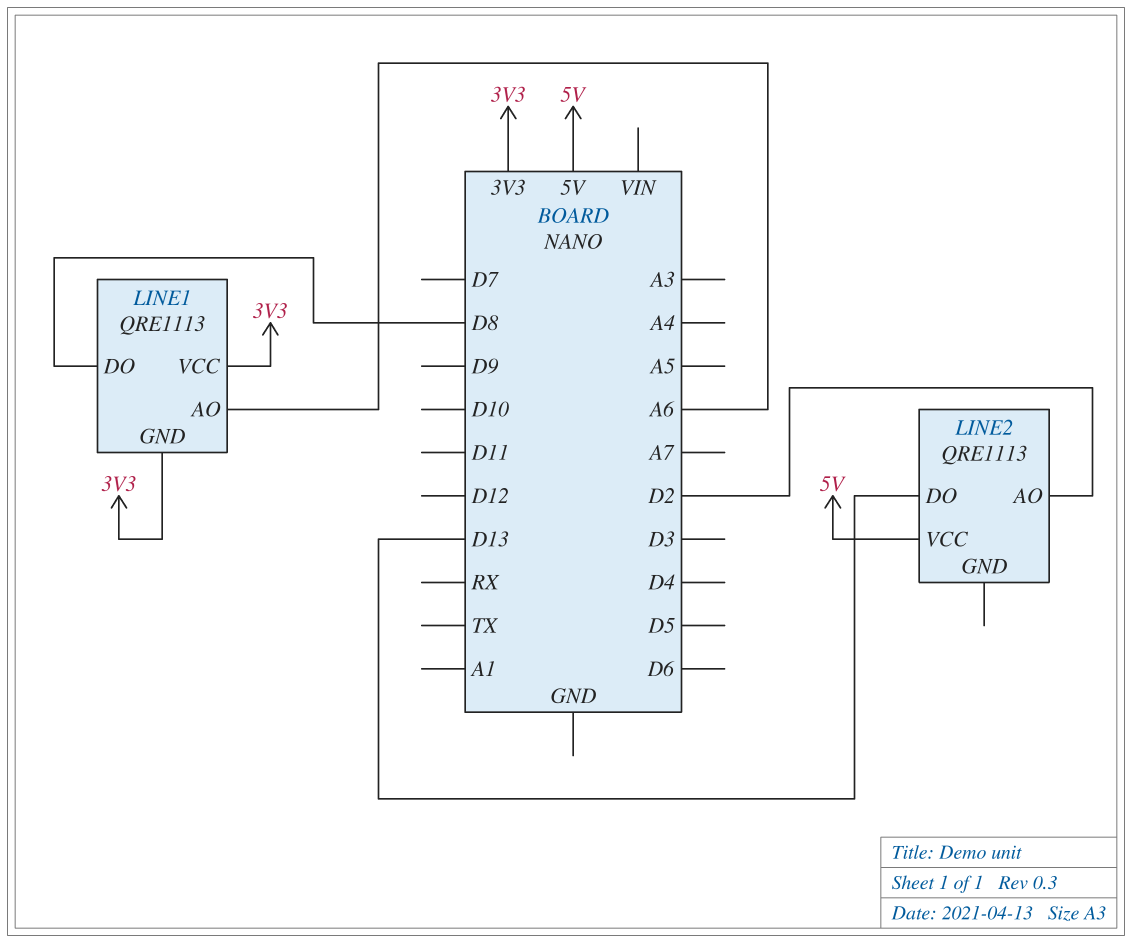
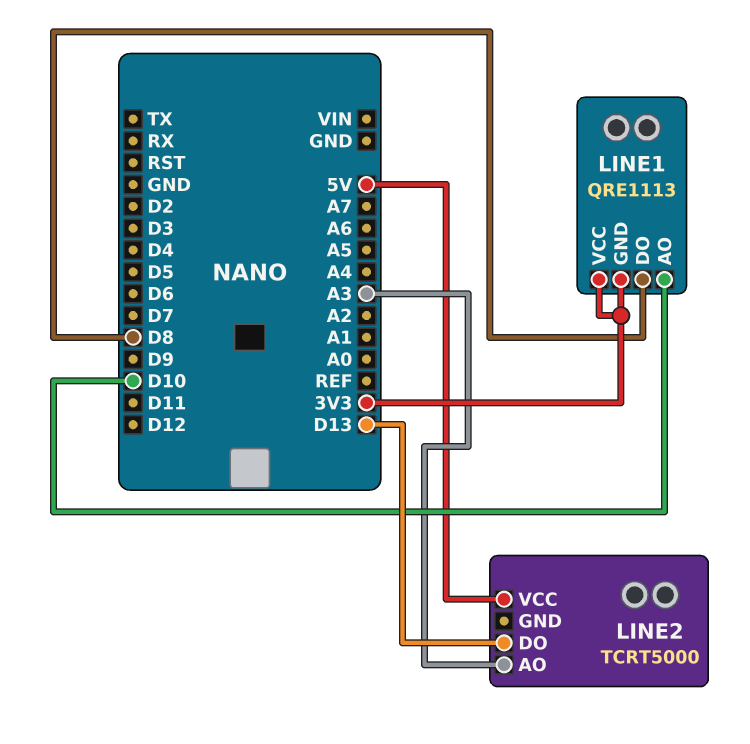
LINE1 pin AO: A6 -> D10
LINE2: QRE1113 -> TCRT5000
LINE2 pin AO: D2 -> A3

